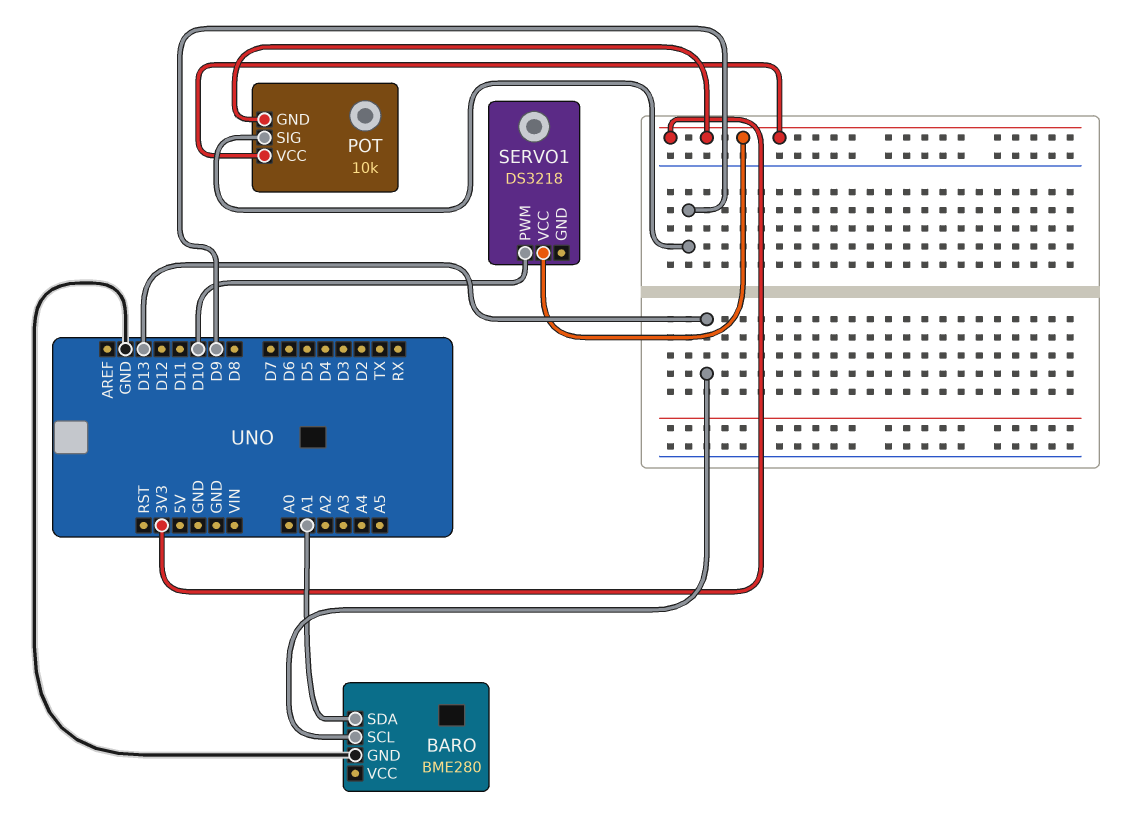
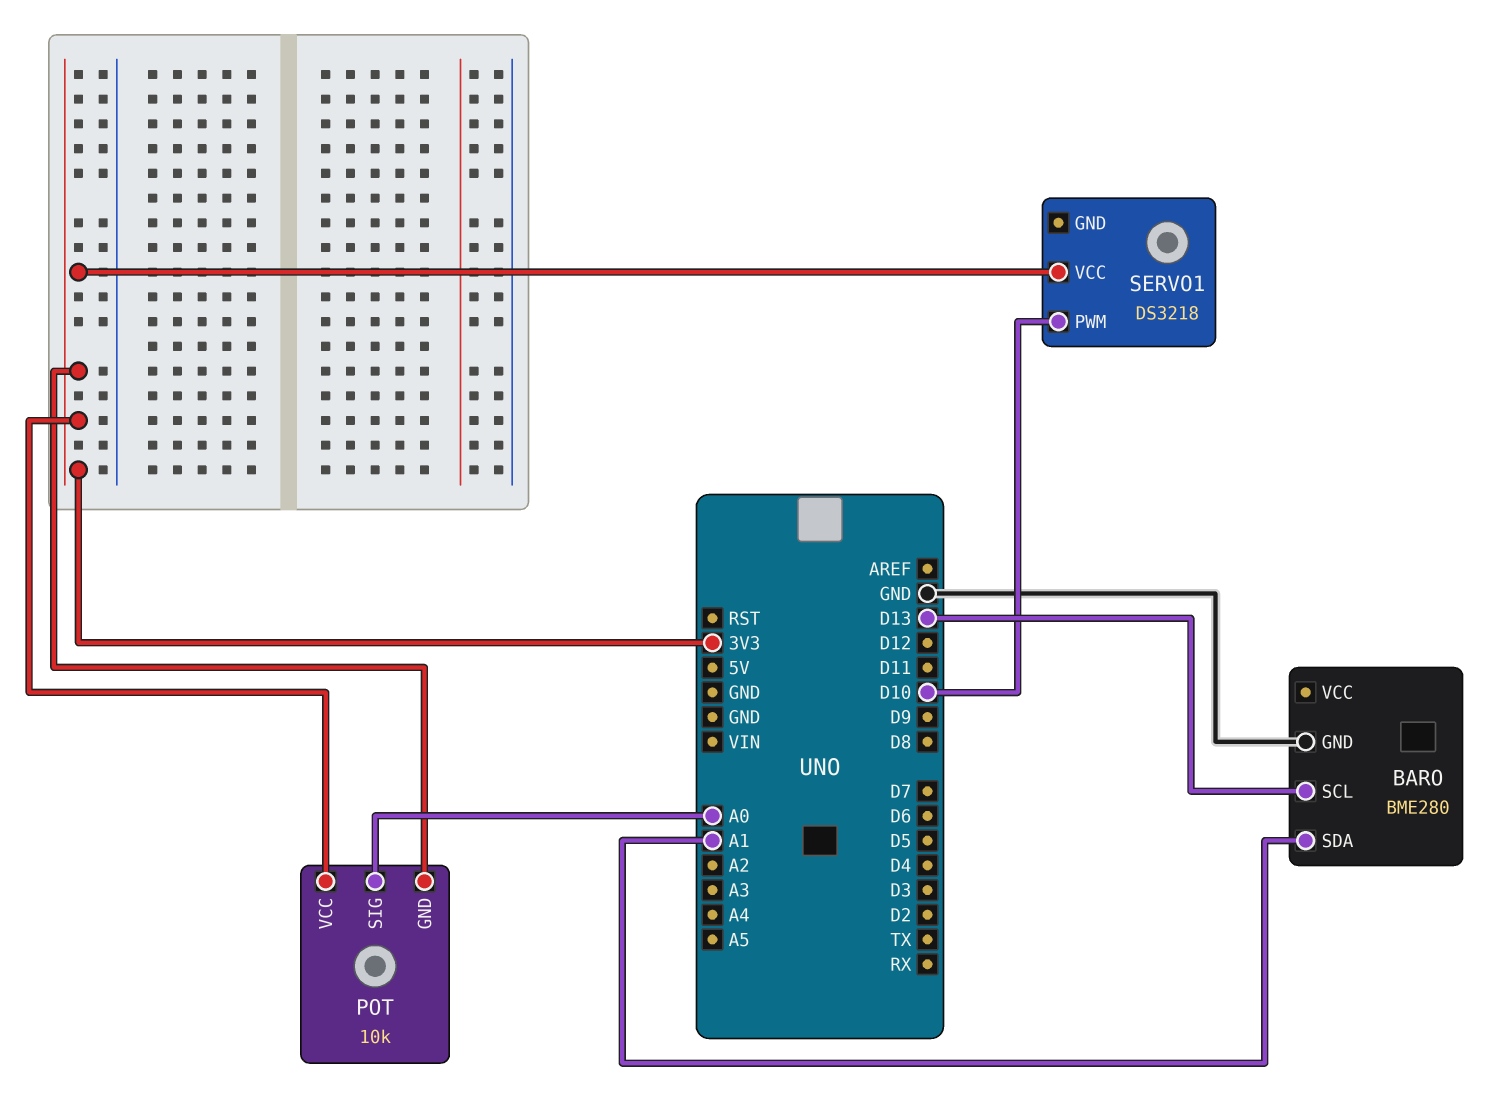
POT pin SIG: D9 -> A0

